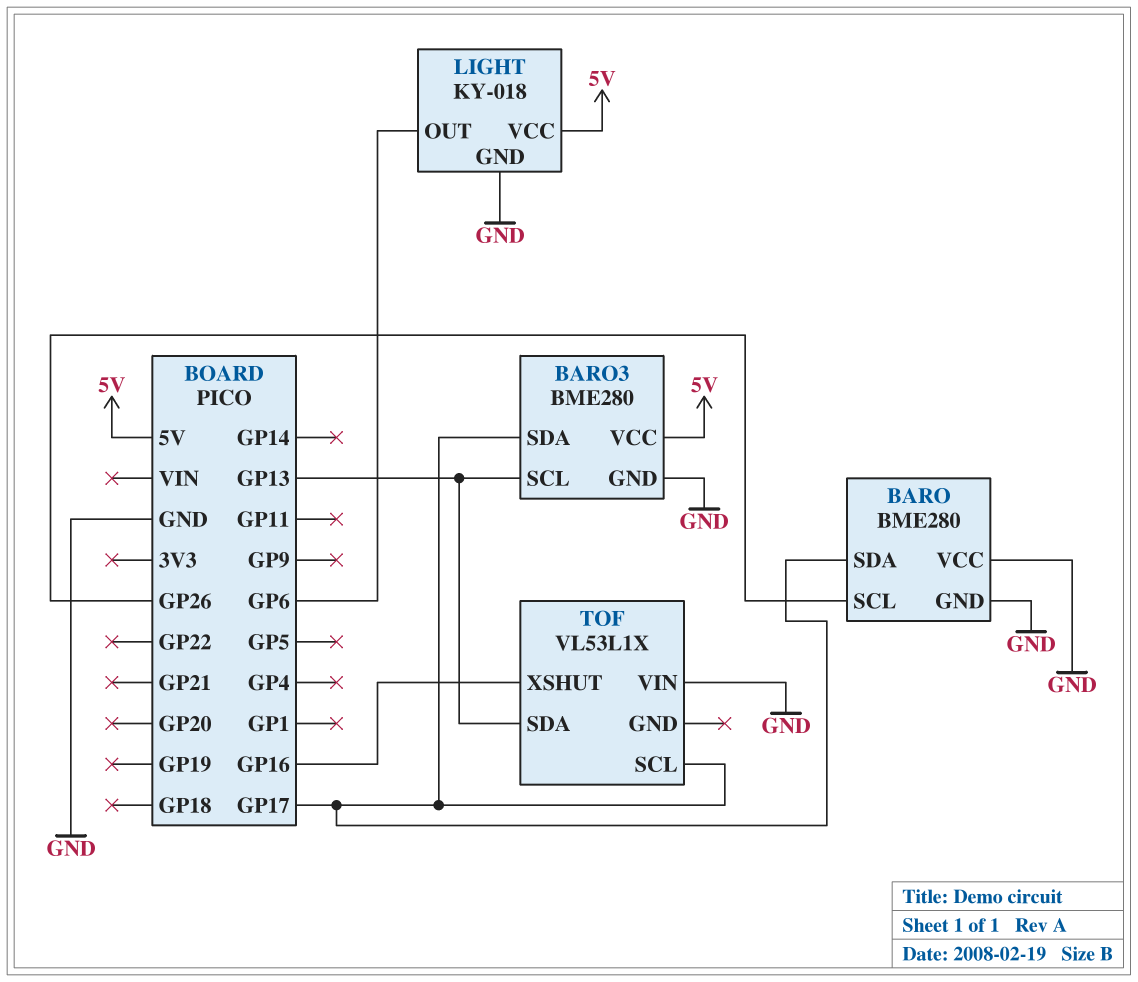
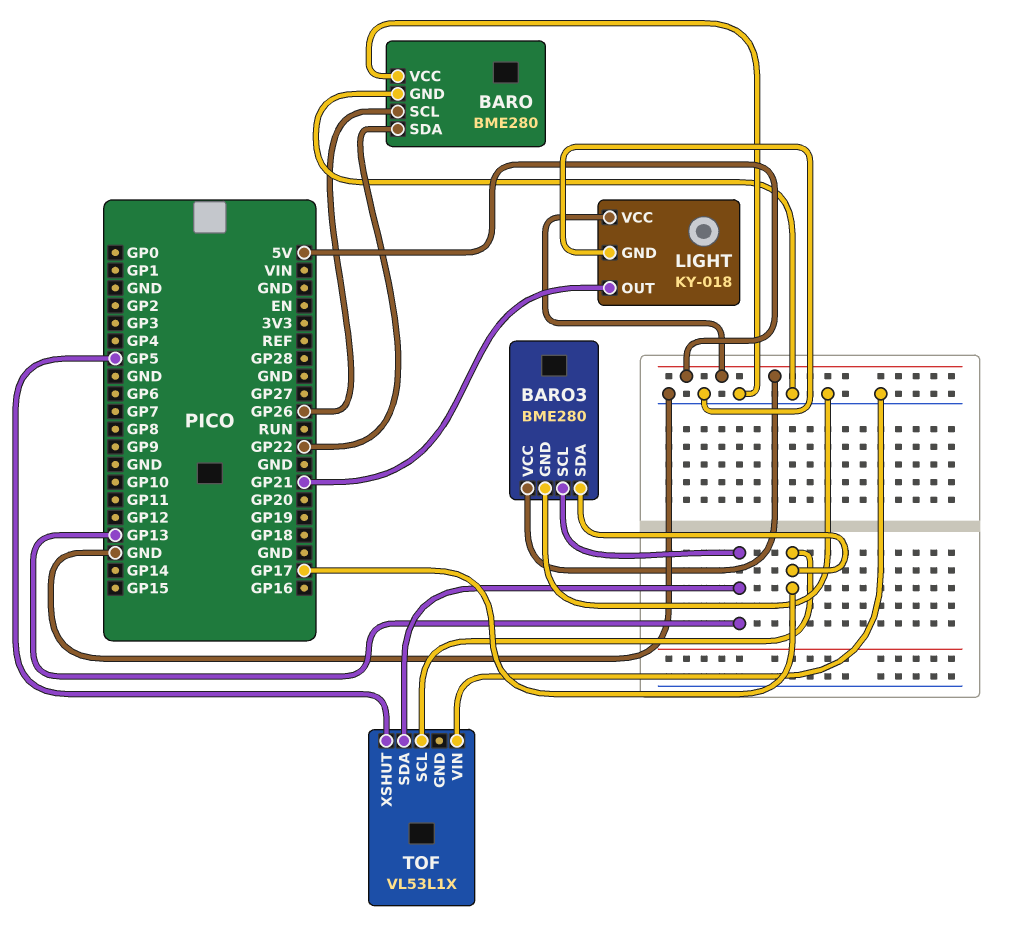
BARO pin SDA: GP17 -> GP22
LIGHT pin OUT: GP6 -> GP21
TOF pin XSHUT: GP16 -> GP5

